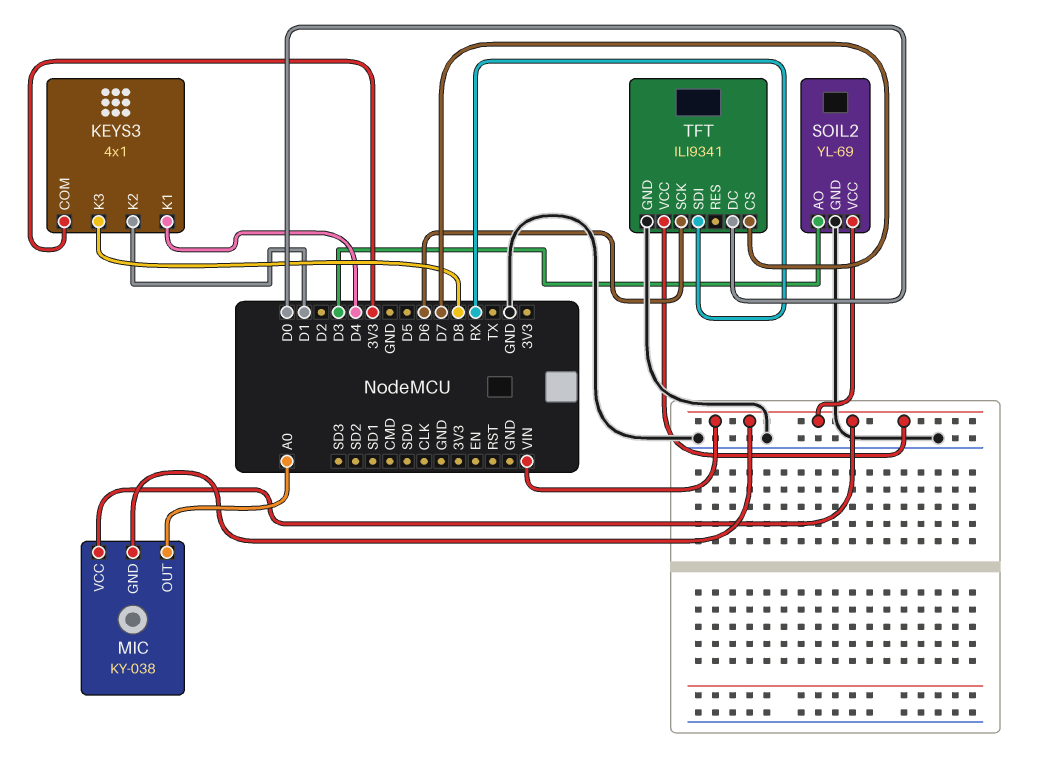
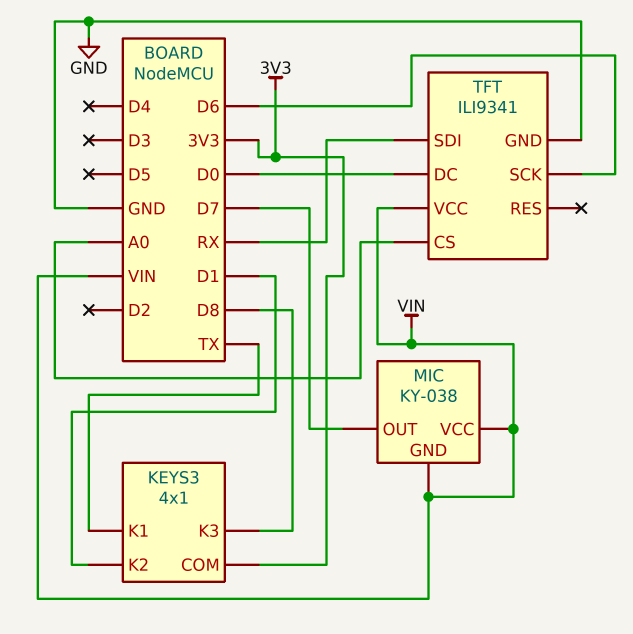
KEYS3 pin K1: D4 -> TX
MIC pin OUT: A0 -> D7
SOIL2: YL-69 -> none
SOIL2 pin AO: D3 -> none
SOIL2 pin GND: GND -> none
SOIL2 pin VCC: VIN -> none
TFT pin CS: D7 -> A0

